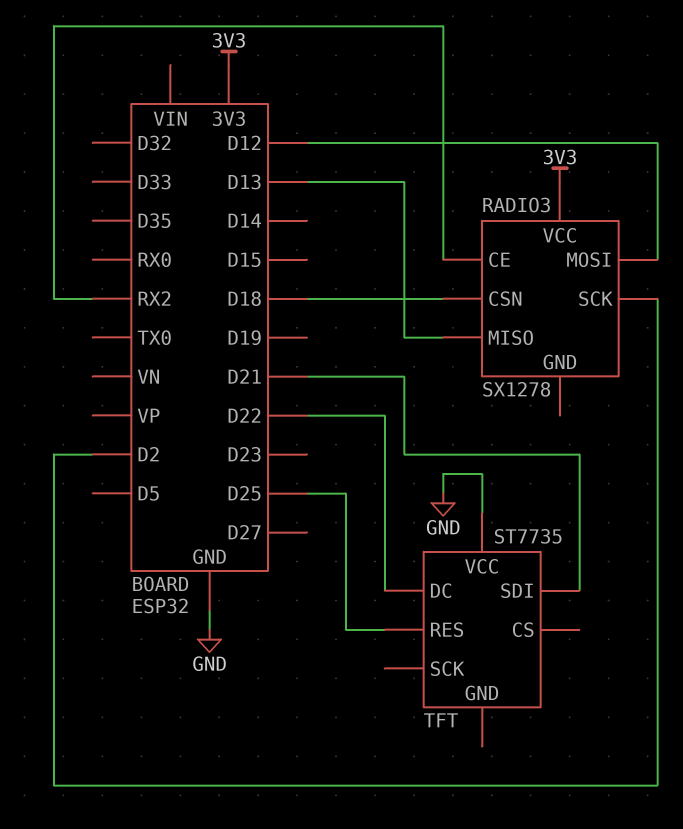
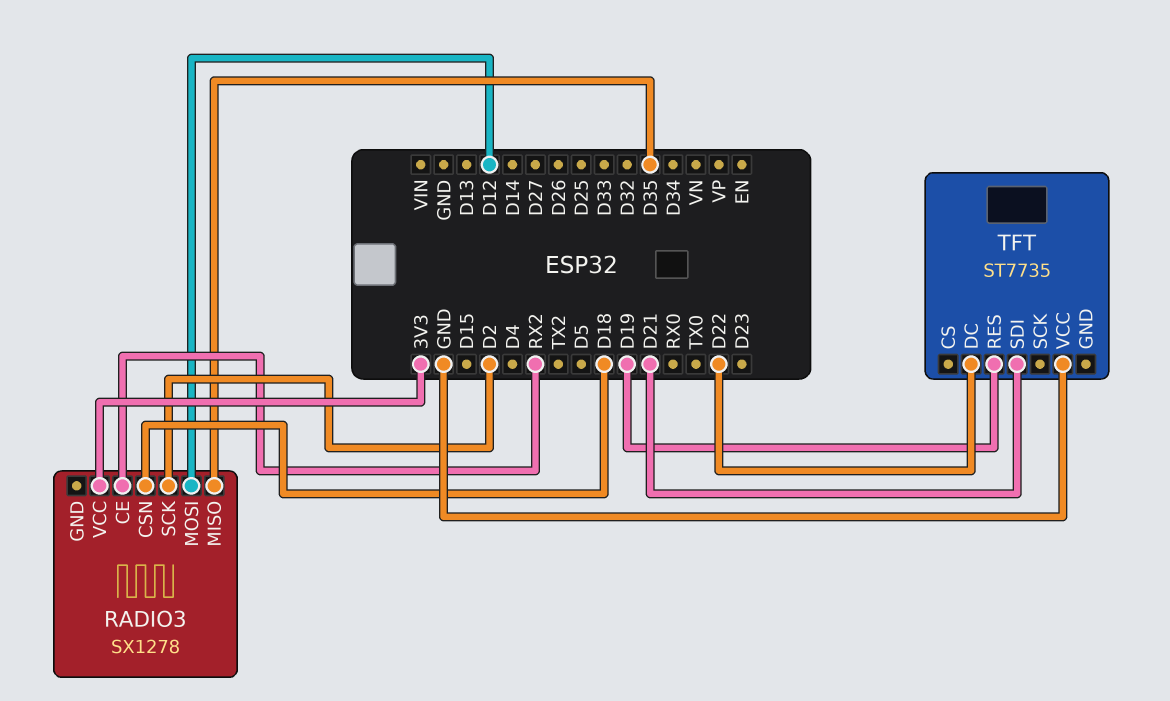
RADIO3 pin MISO: D13 -> D35
TFT pin RES: D25 -> D19

